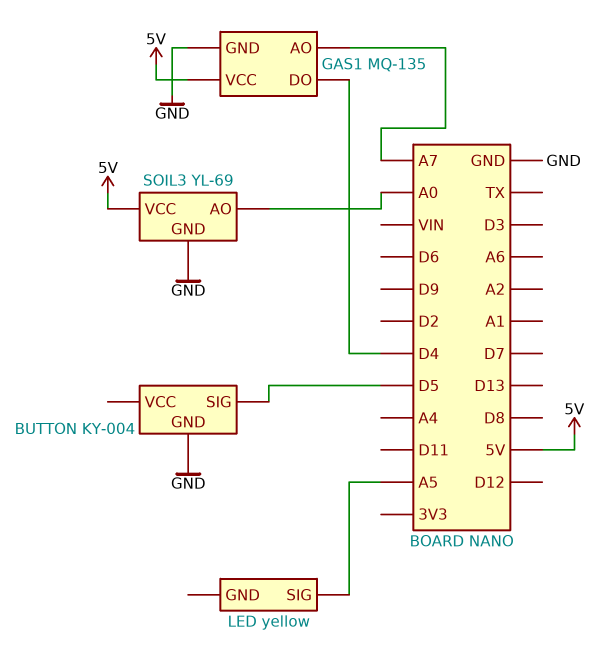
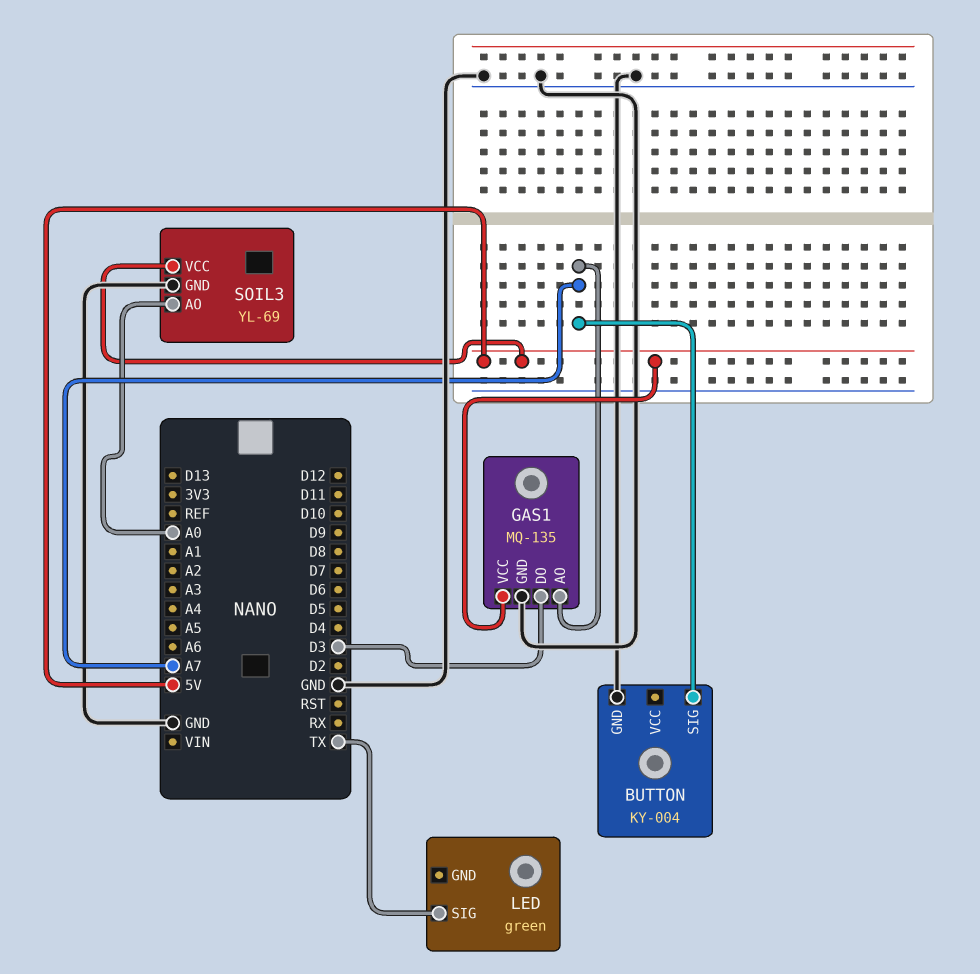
BUTTON pin SIG: D5 -> A7
GAS1 pin DO: D4 -> D3
LED: yellow -> green
LED pin SIG: A5 -> TX

